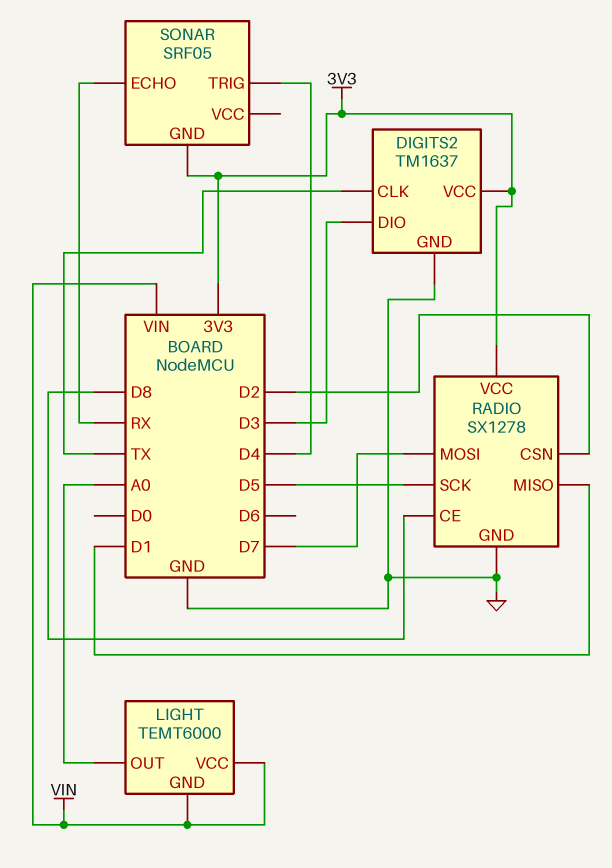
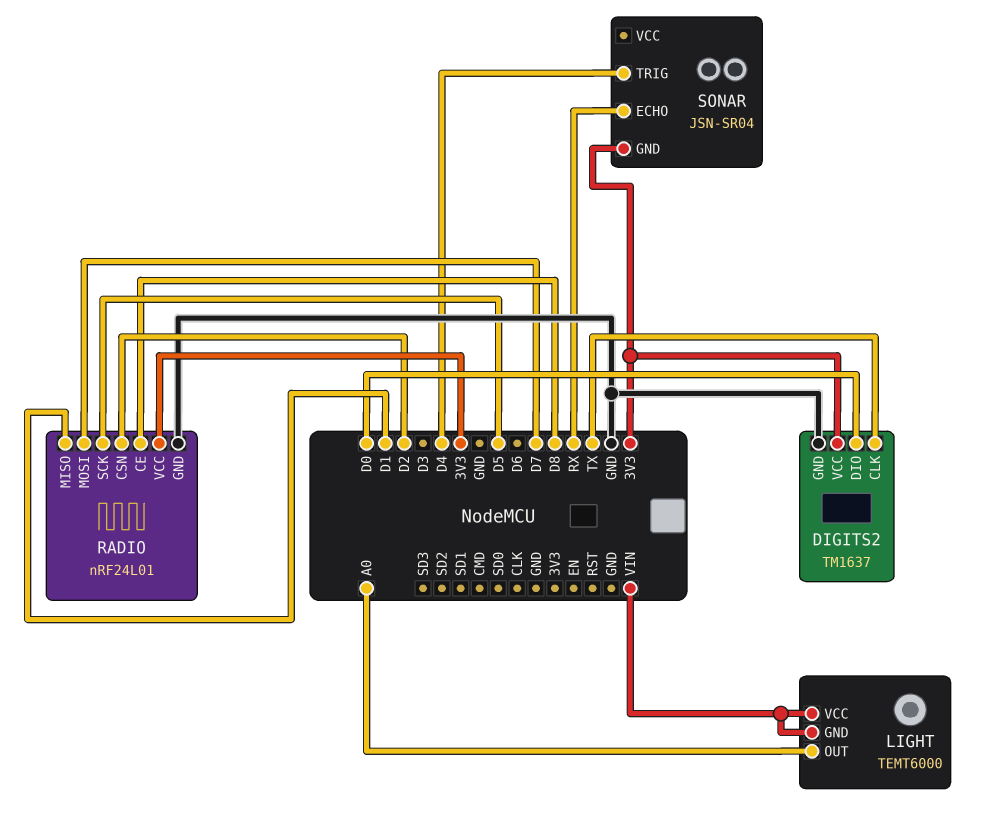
DIGITS2 pin DIO: D3 -> D0
RADIO: SX1278 -> nRF24L01
SONAR: SRF05 -> JSN-SR04

